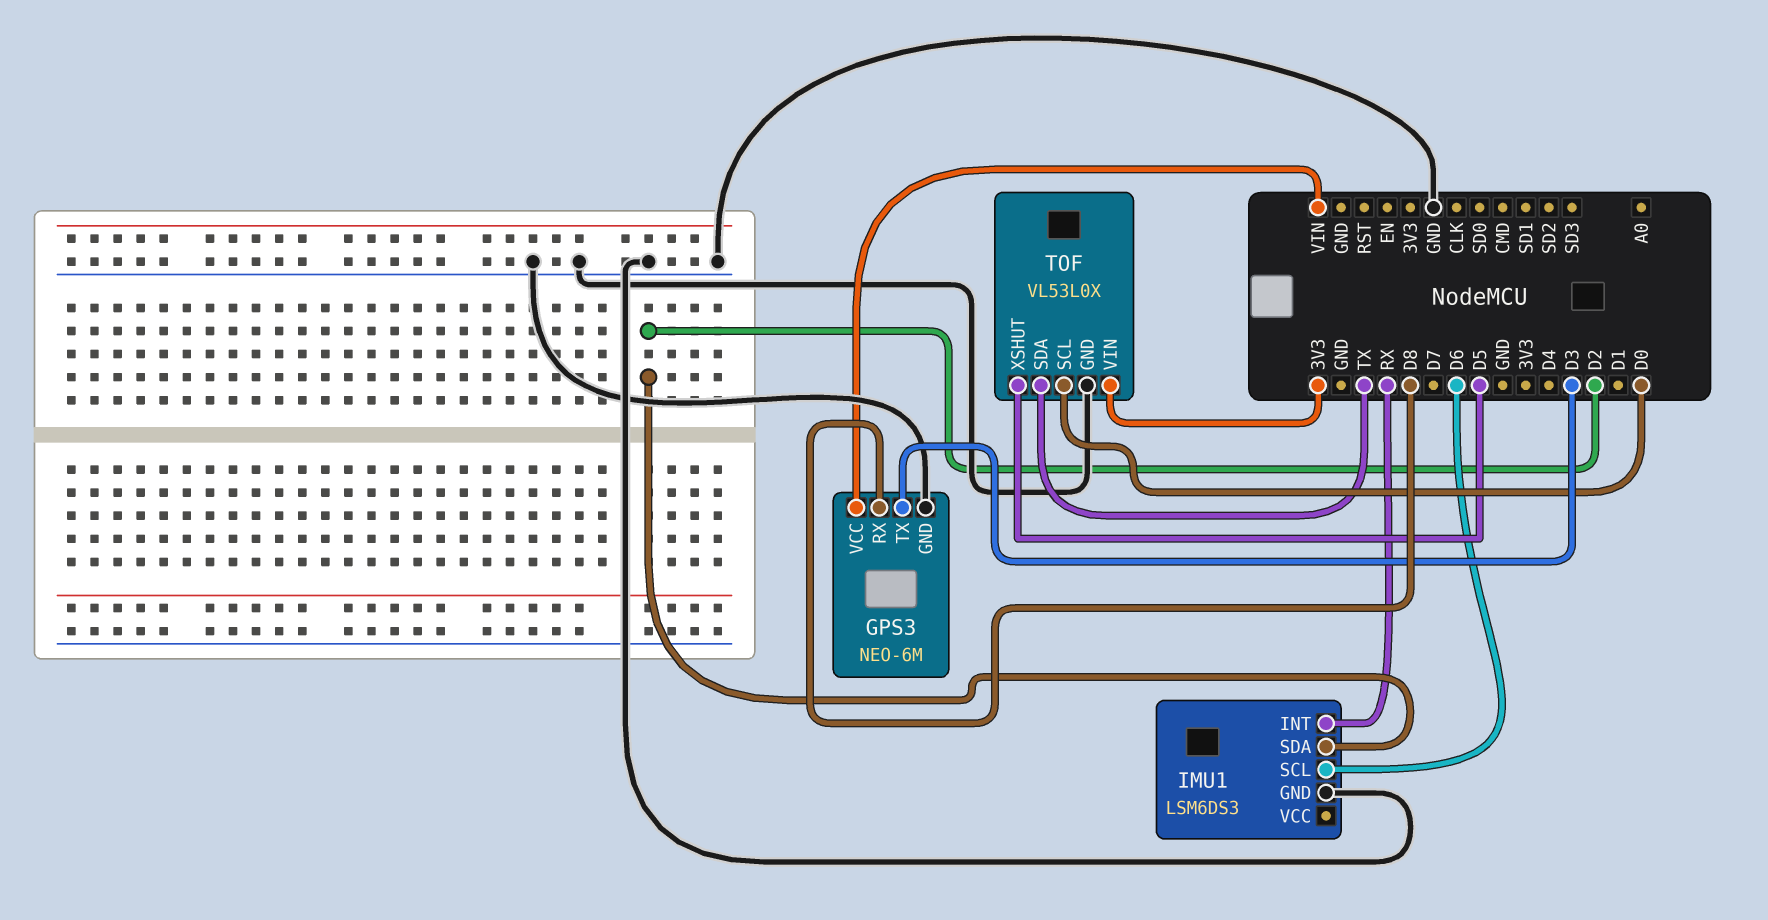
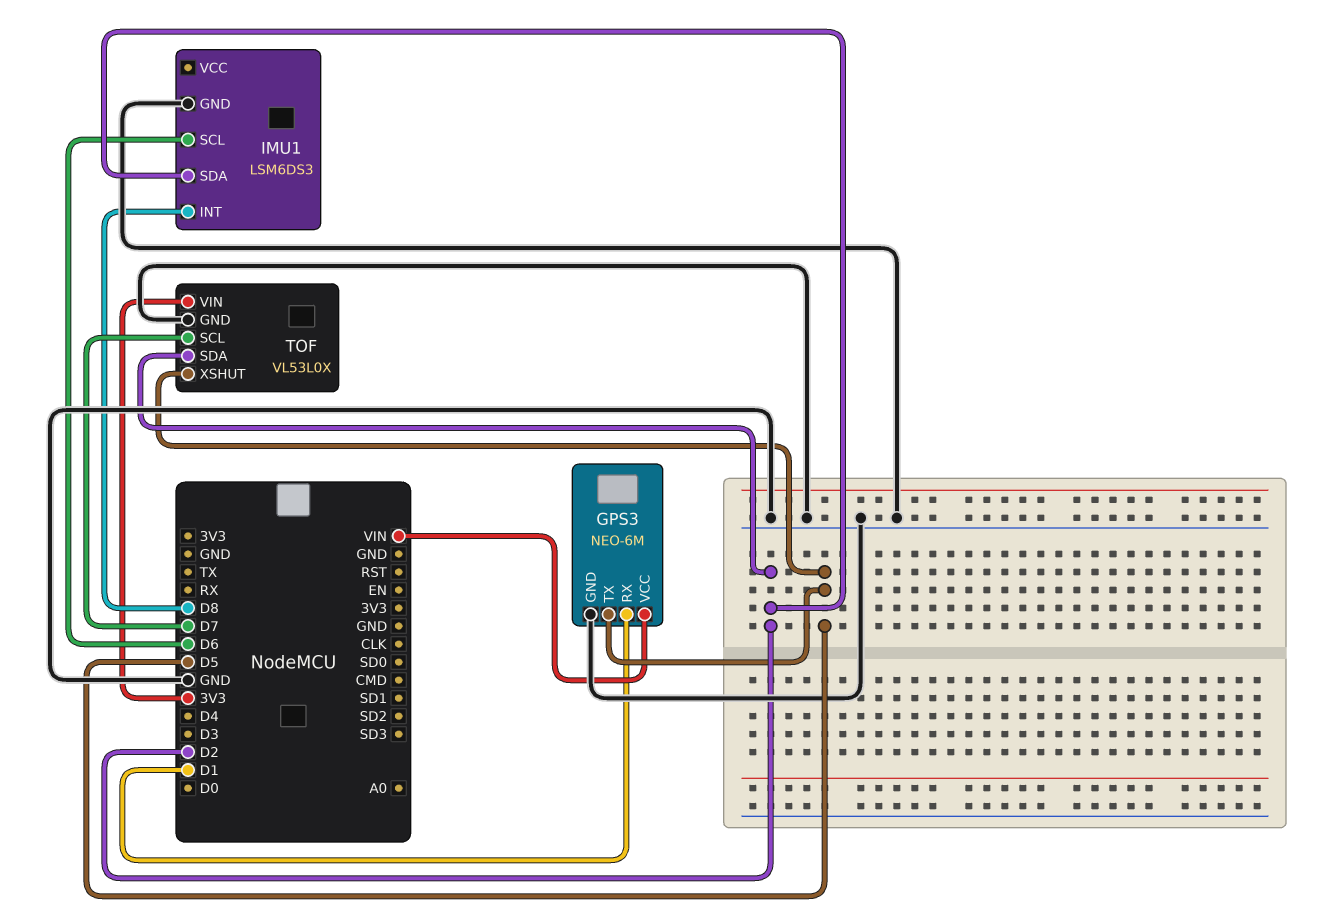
GPS3 pin RX: D8 -> D1
GPS3 pin TX: D3 -> D5
IMU1 pin INT: RX -> D8
TOF pin SCL: D0 -> D7
TOF pin SDA: TX -> D2

